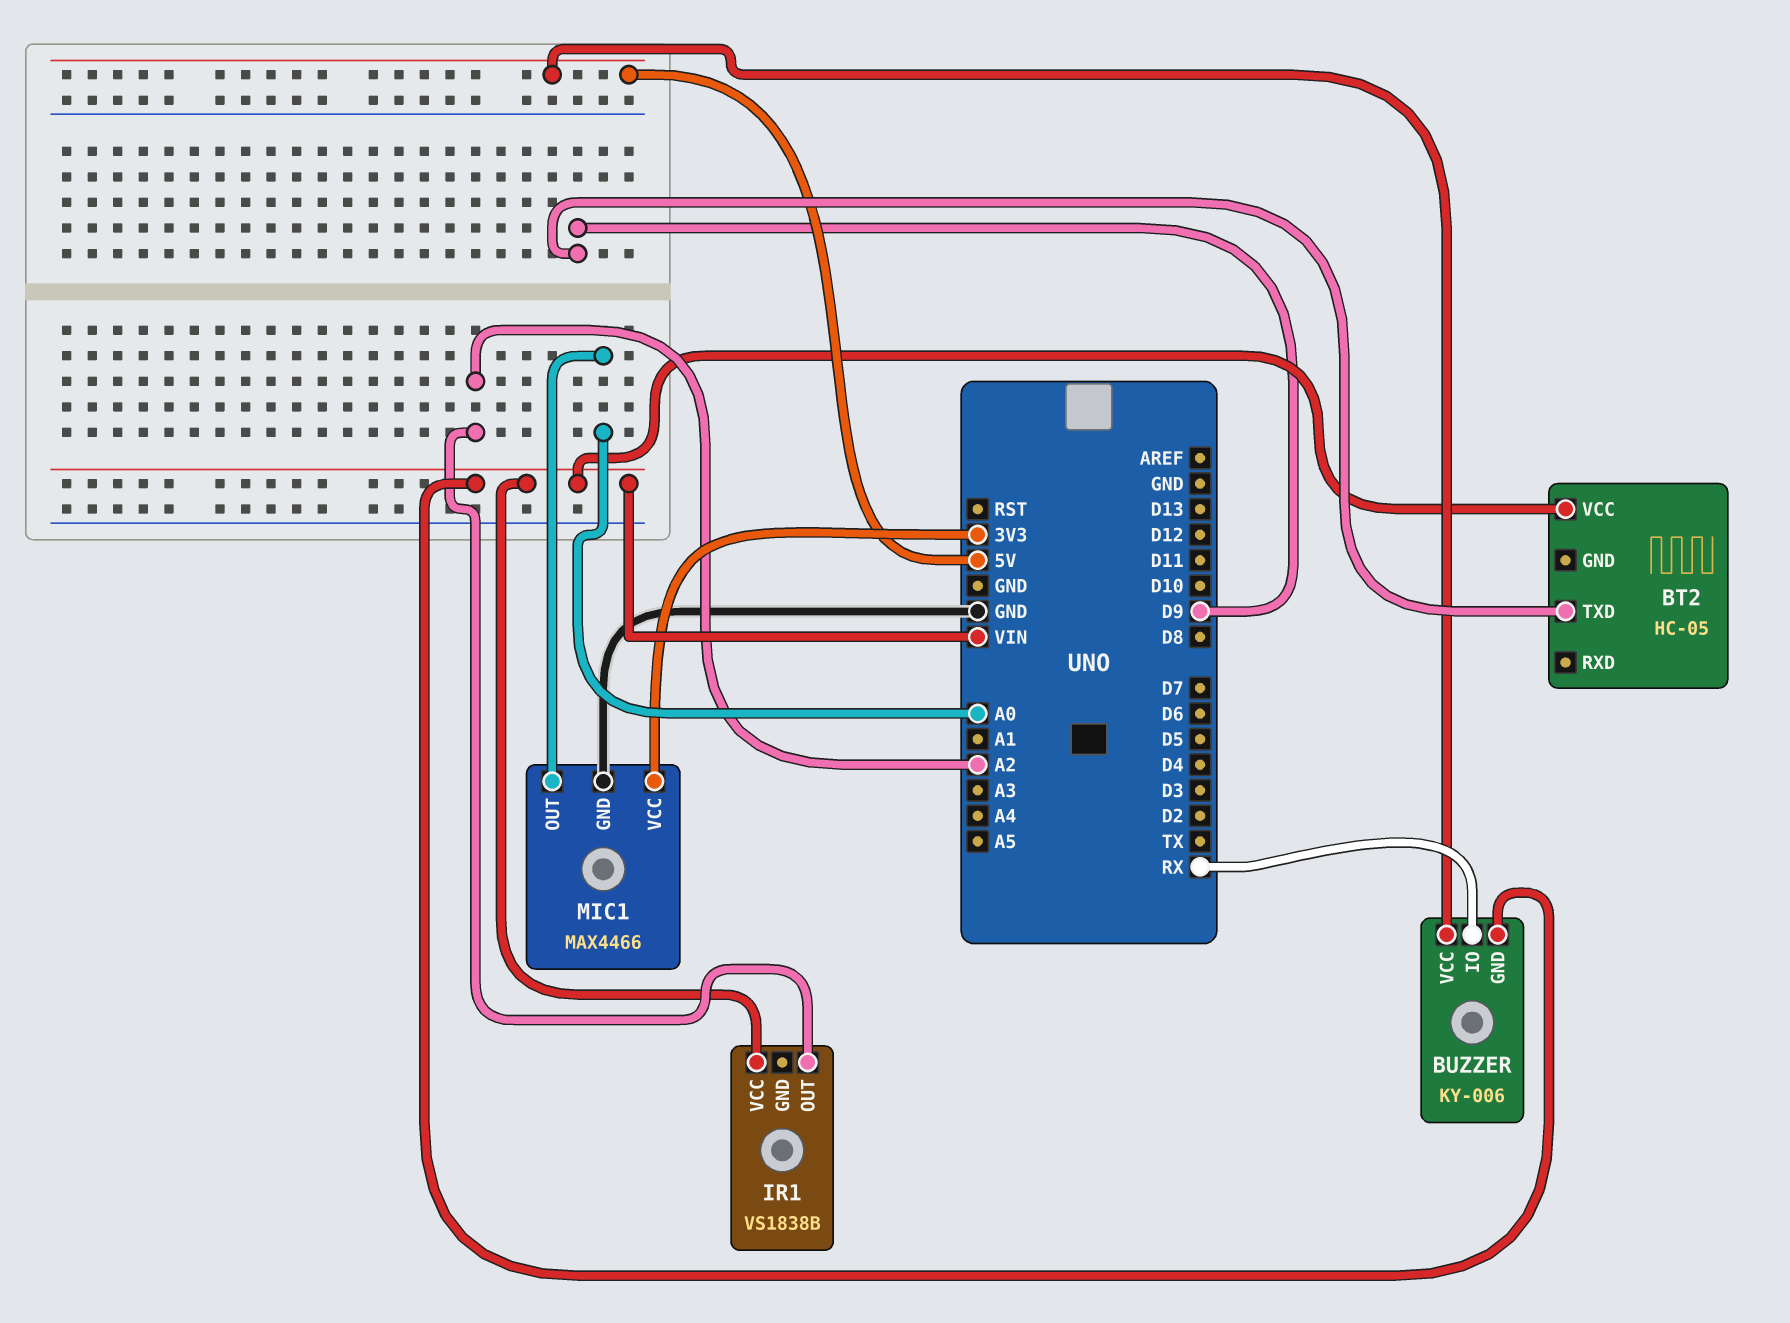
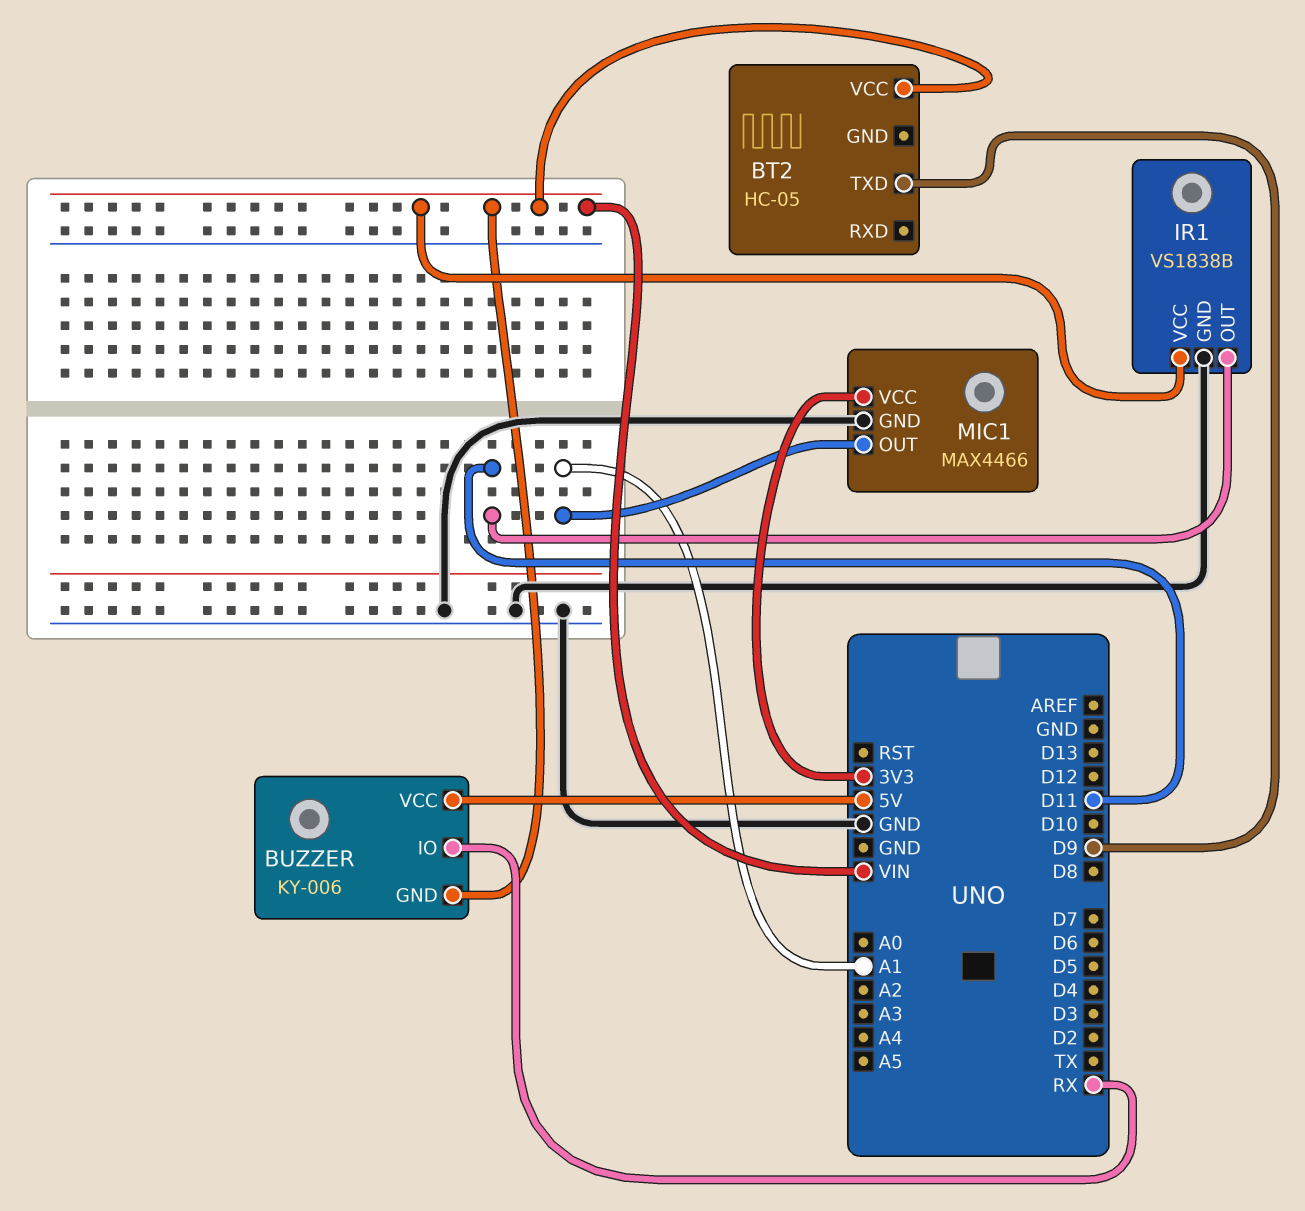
IR1 pin GND: none -> GND
IR1 pin OUT: A2 -> D11
MIC1 pin OUT: A0 -> A1

